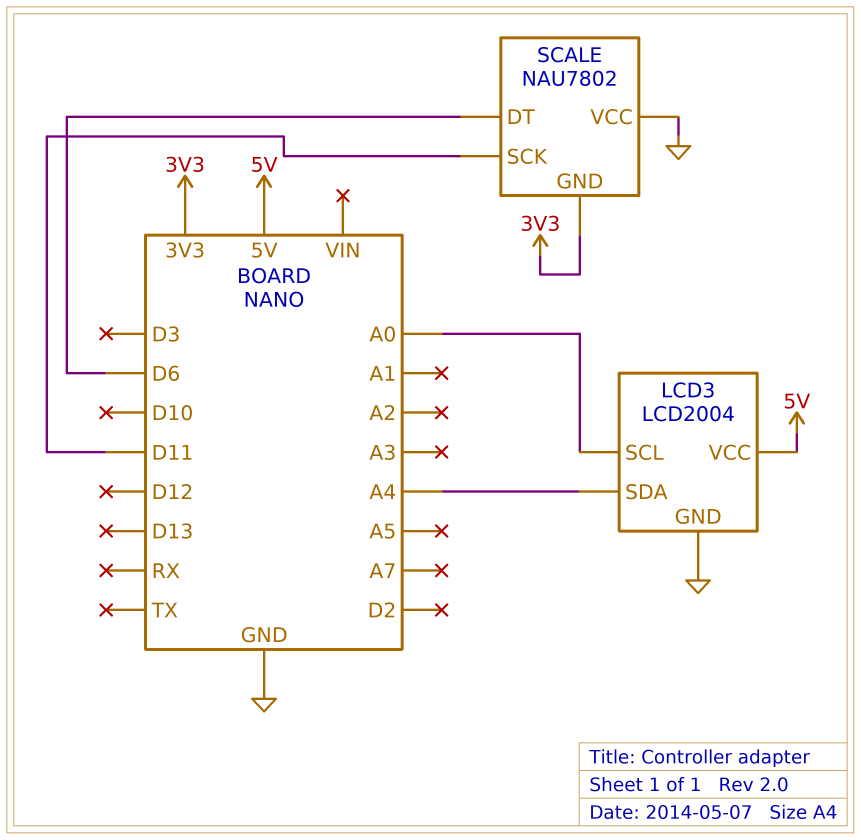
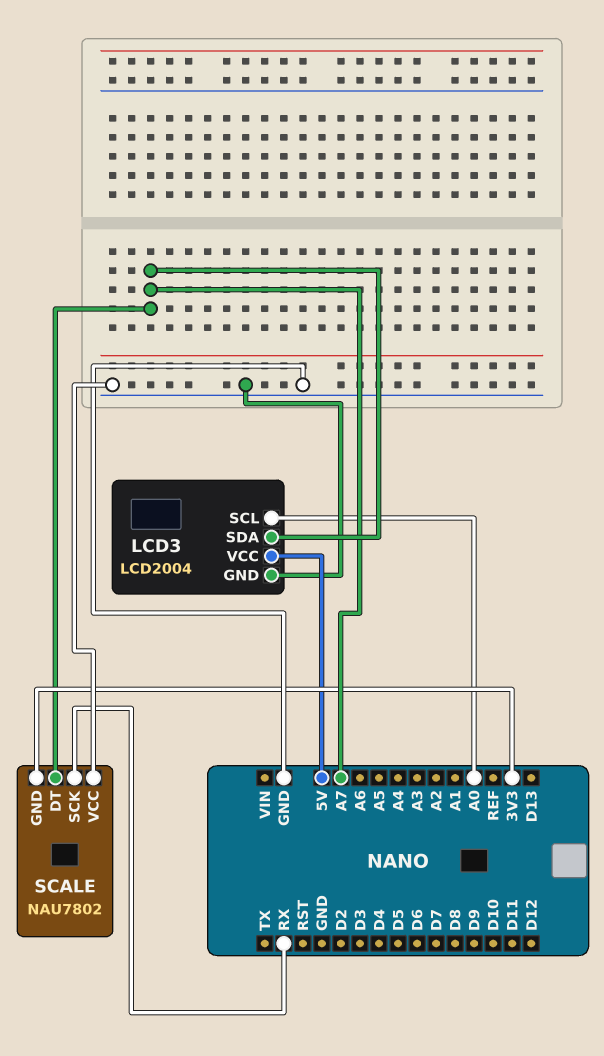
LCD3 pin SDA: A4 -> A7
SCALE pin DT: D6 -> A7
SCALE pin SCK: D11 -> RX

